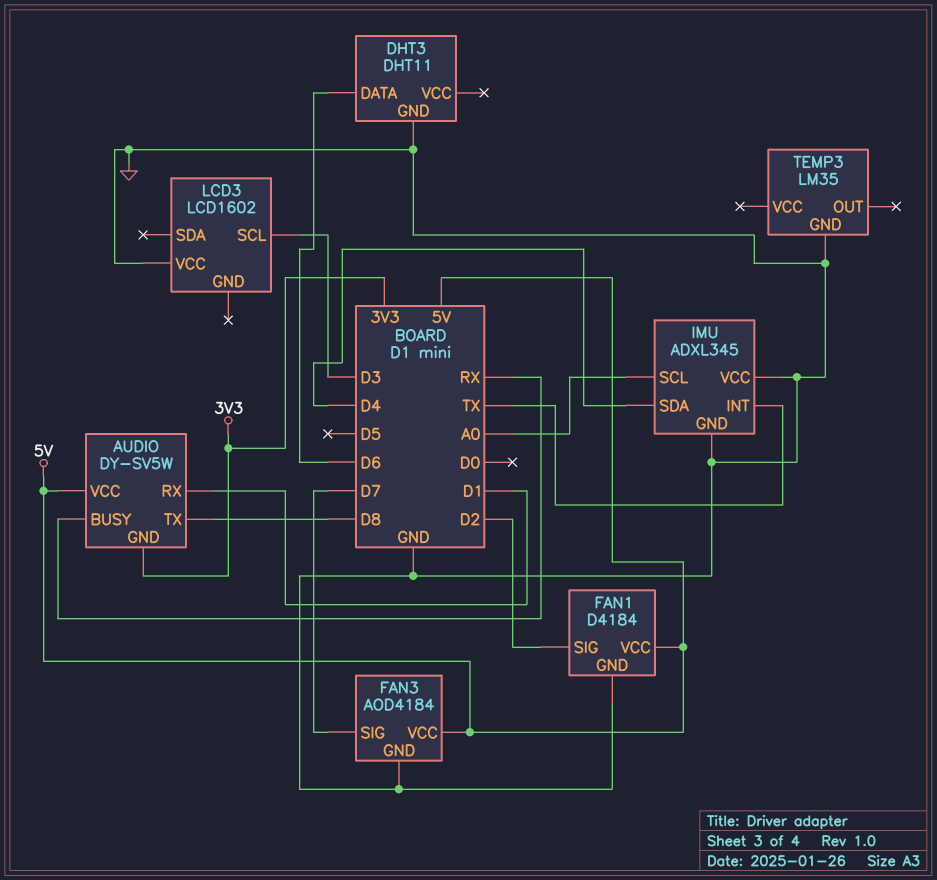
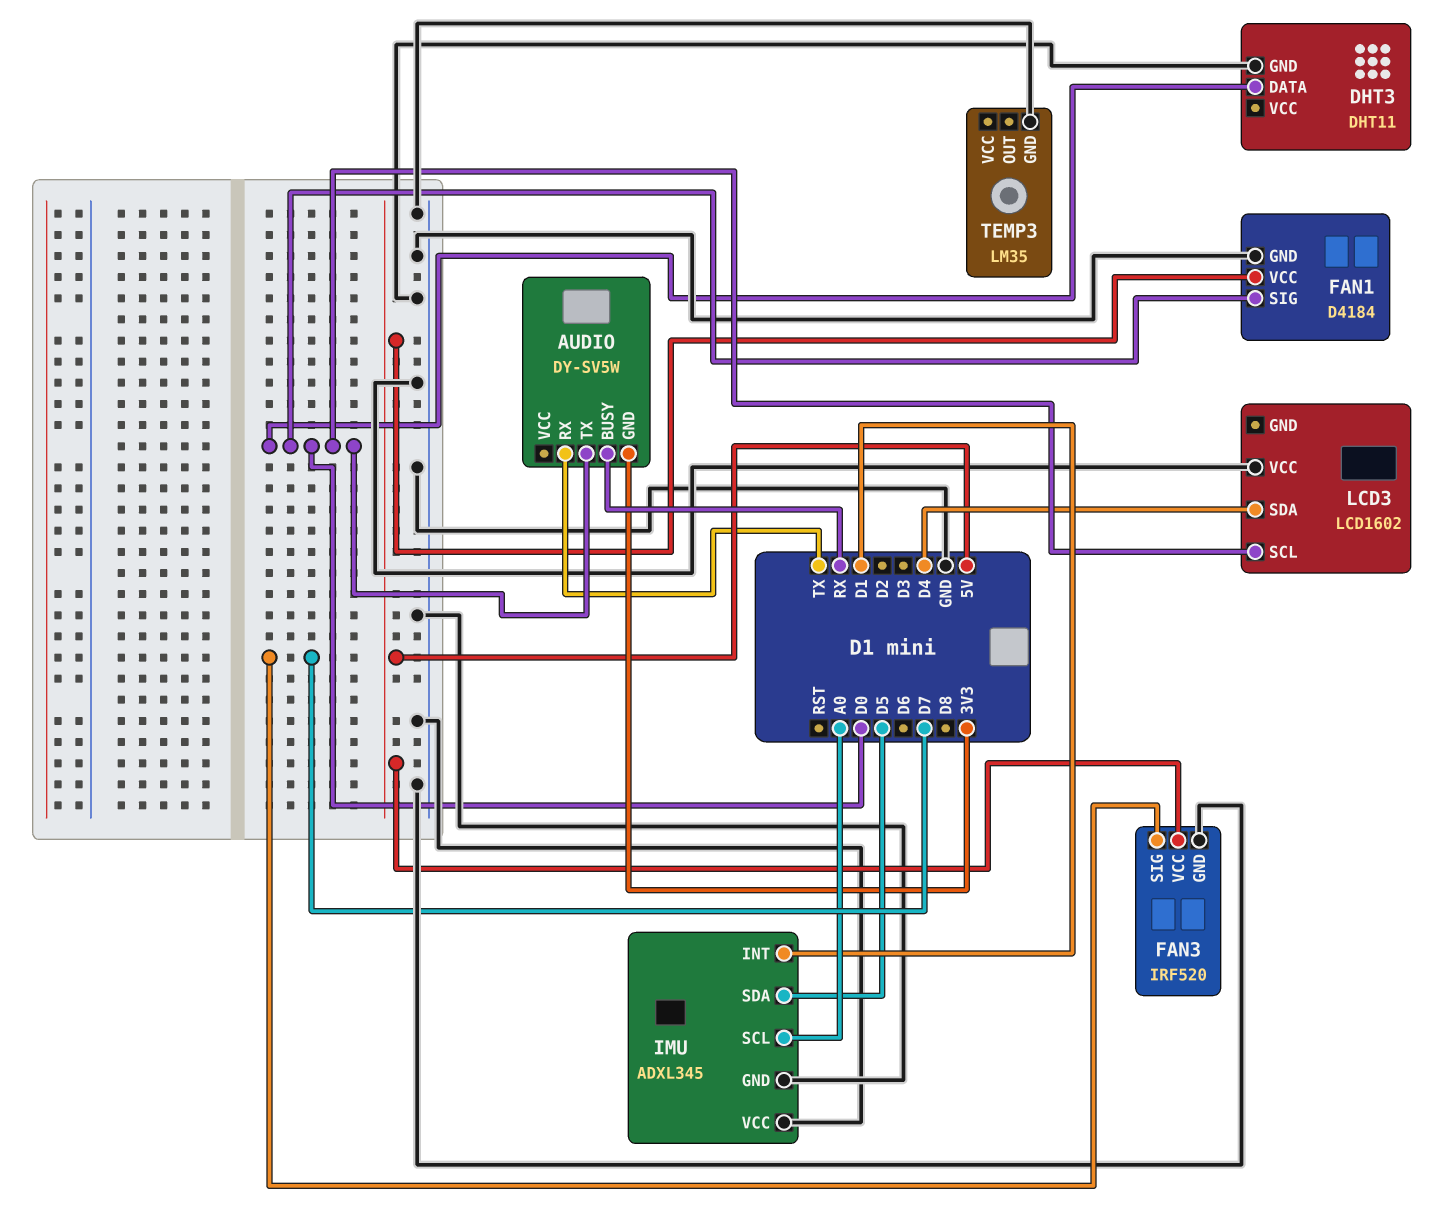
AUDIO pin RX: D1 -> TX
AUDIO pin TX: D8 -> D0
AUDIO pin VCC: 5V -> none
DHT3 pin DATA: D6 -> D0
FAN1 pin SIG: D2 -> D0
FAN3: AOD4184 -> IRF520
IMU pin INT: TX -> D1
IMU pin SDA: D4 -> D5
LCD3 pin SCL: D3 -> D0
LCD3 pin SDA: none -> D4

